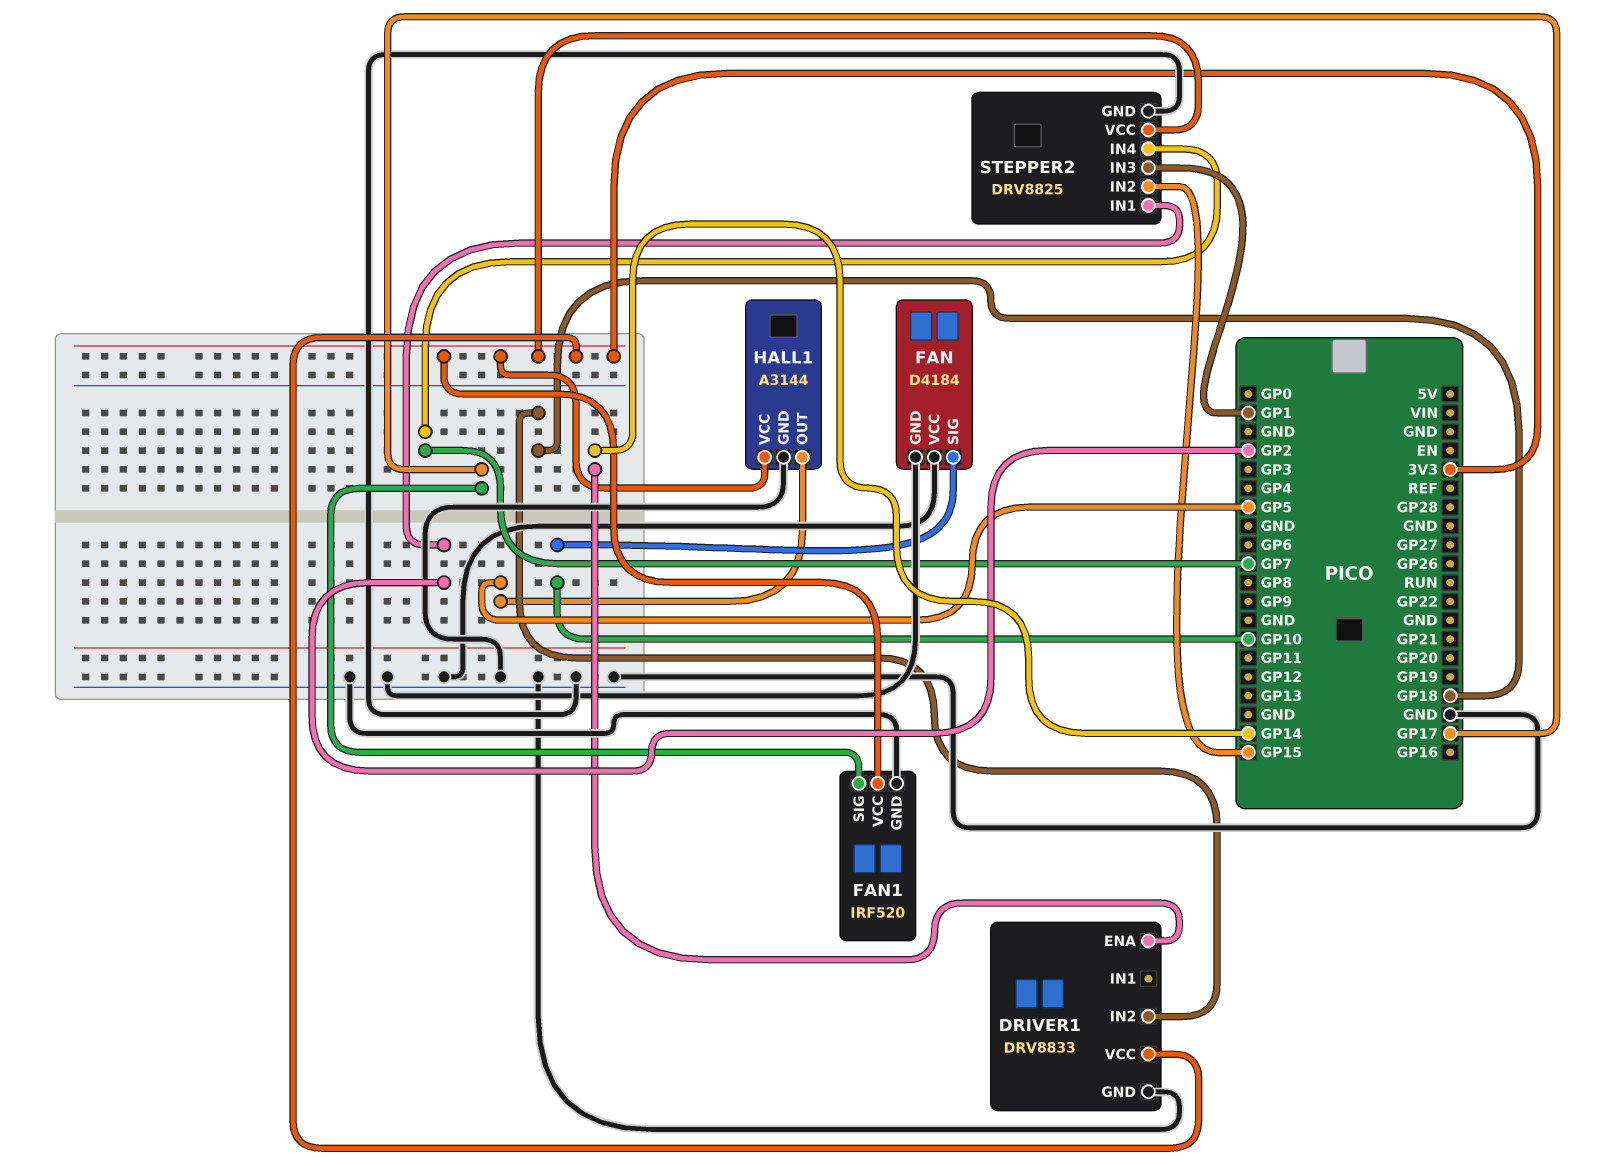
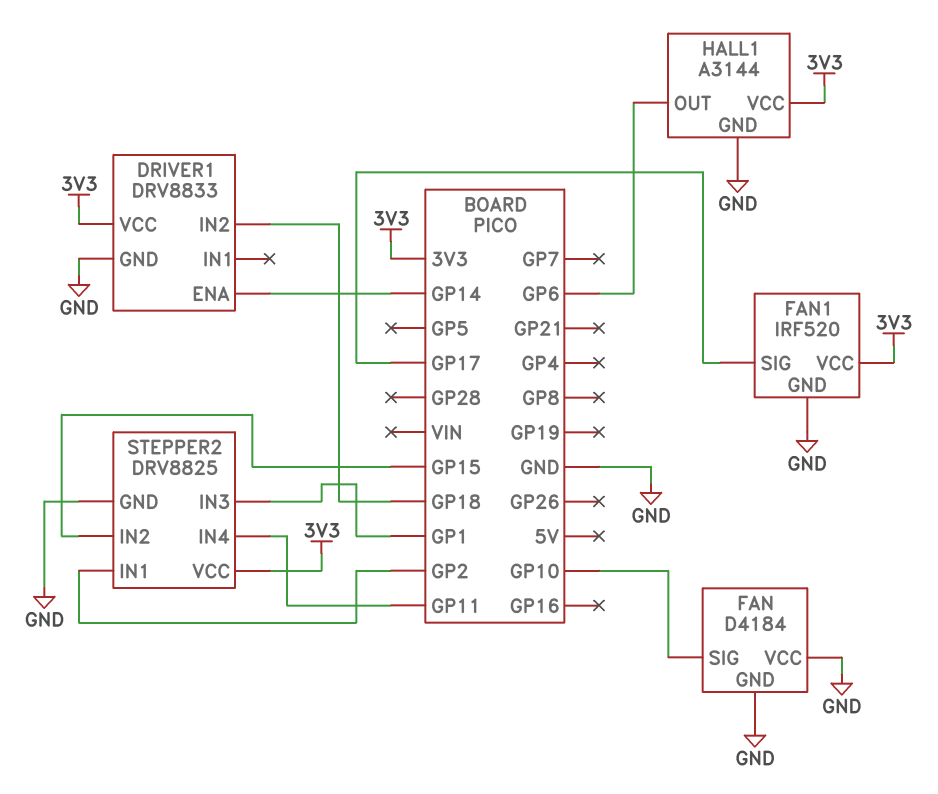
HALL1 pin OUT: GP5 -> GP6
STEPPER2 pin IN4: GP7 -> GP11

